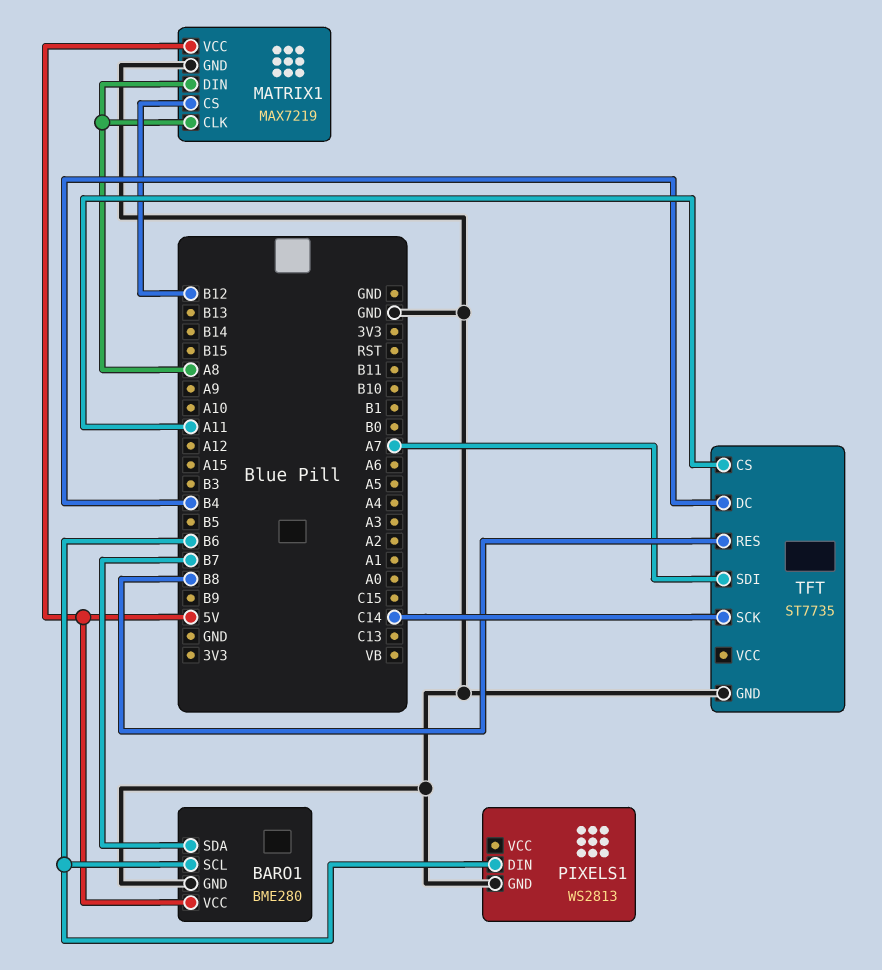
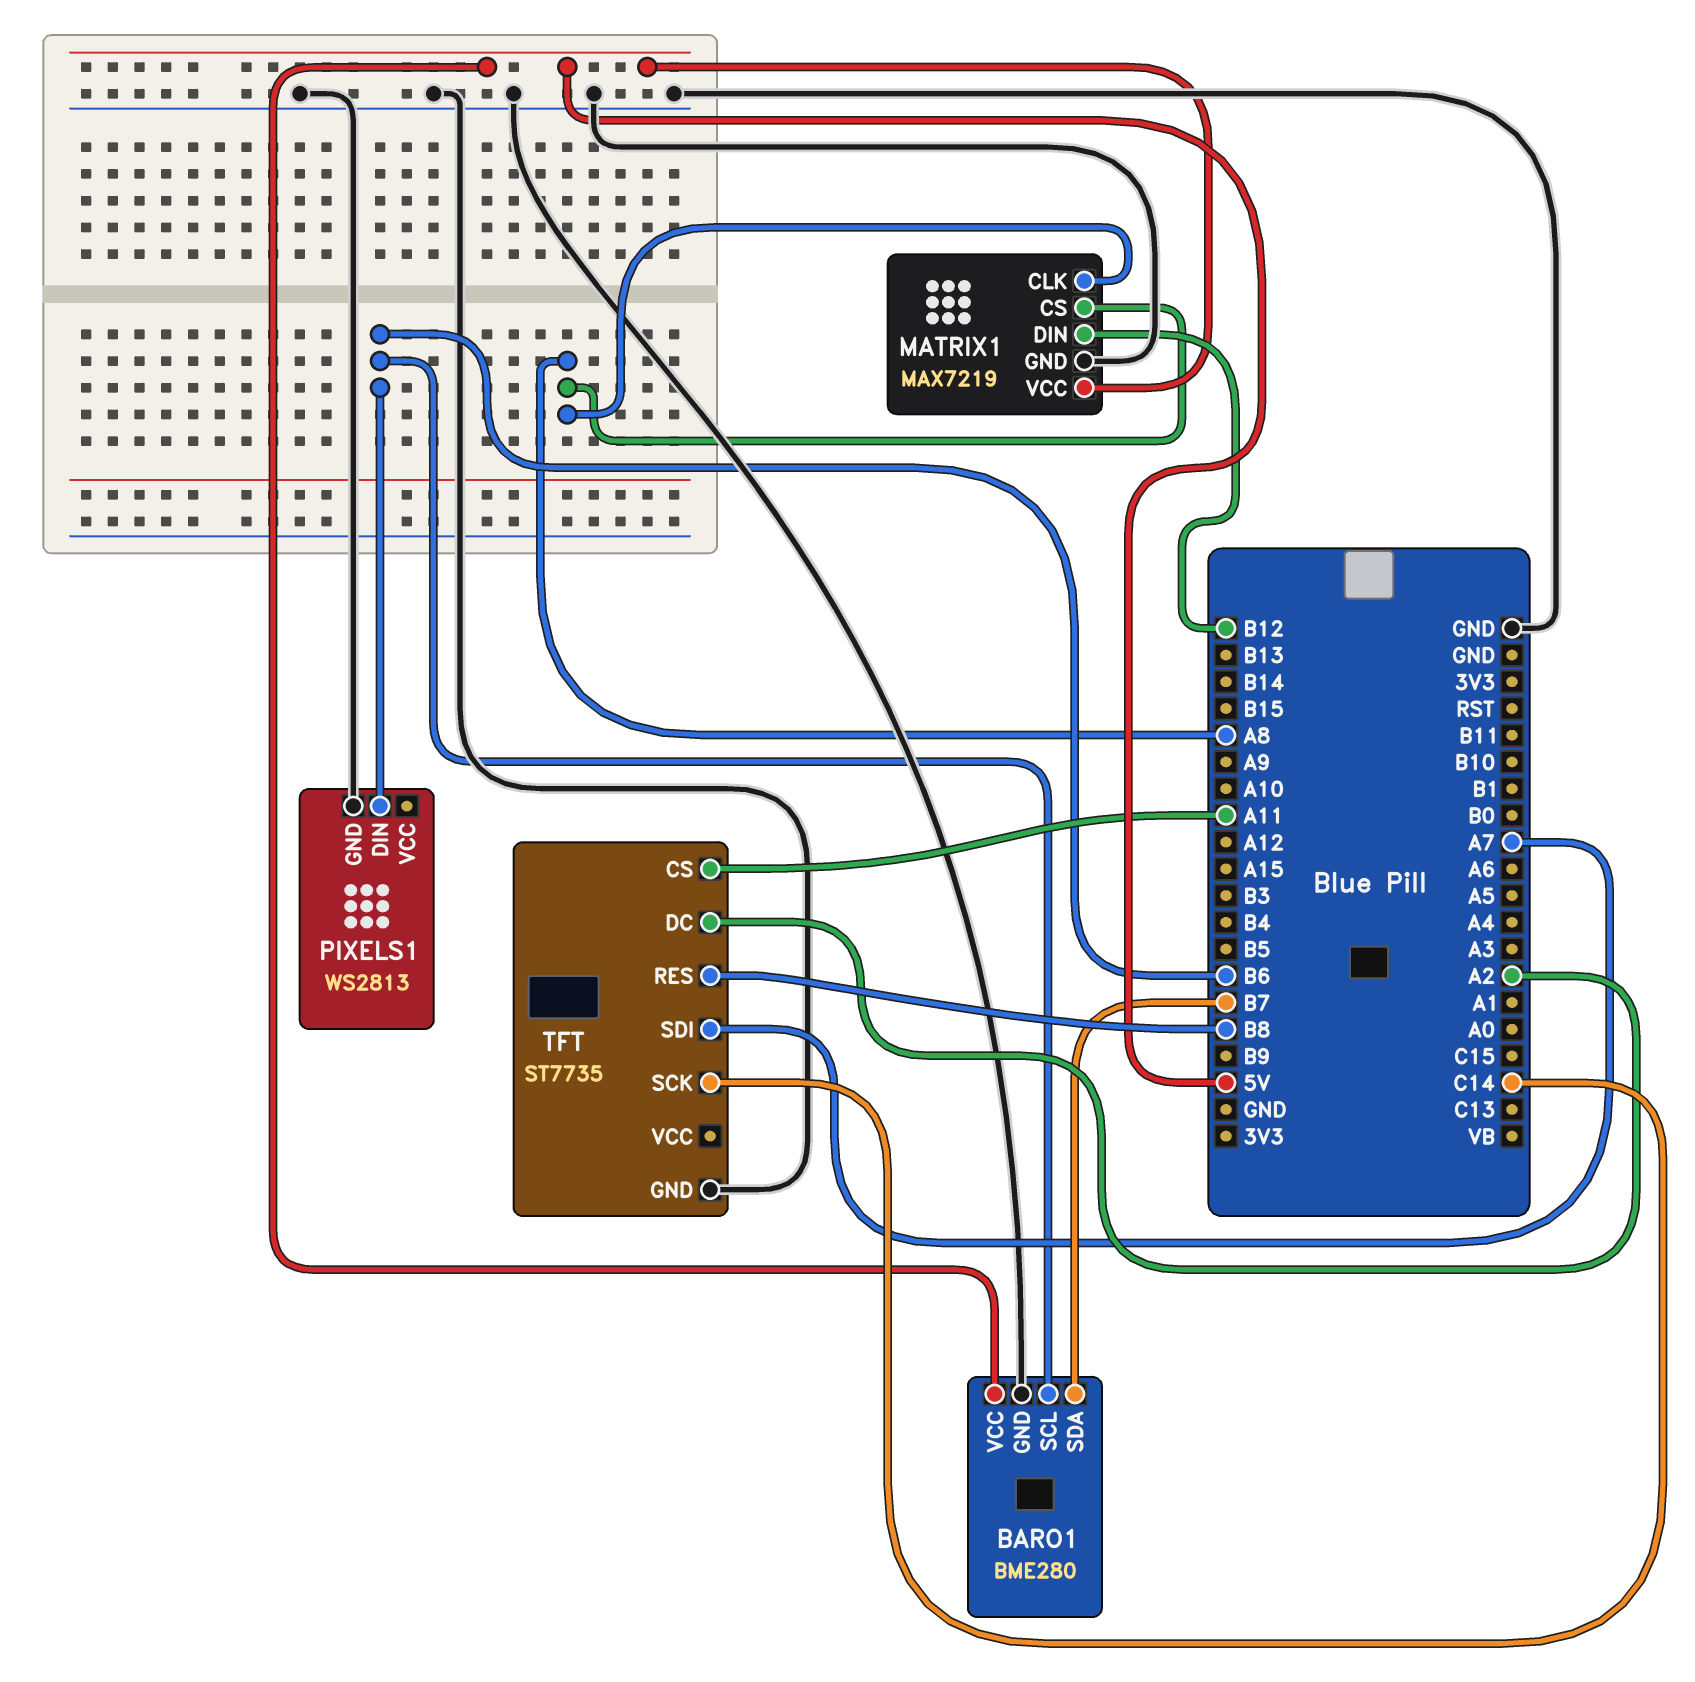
MATRIX1 pin CS: B12 -> A8
MATRIX1 pin DIN: A8 -> B12
TFT pin DC: B4 -> A2

